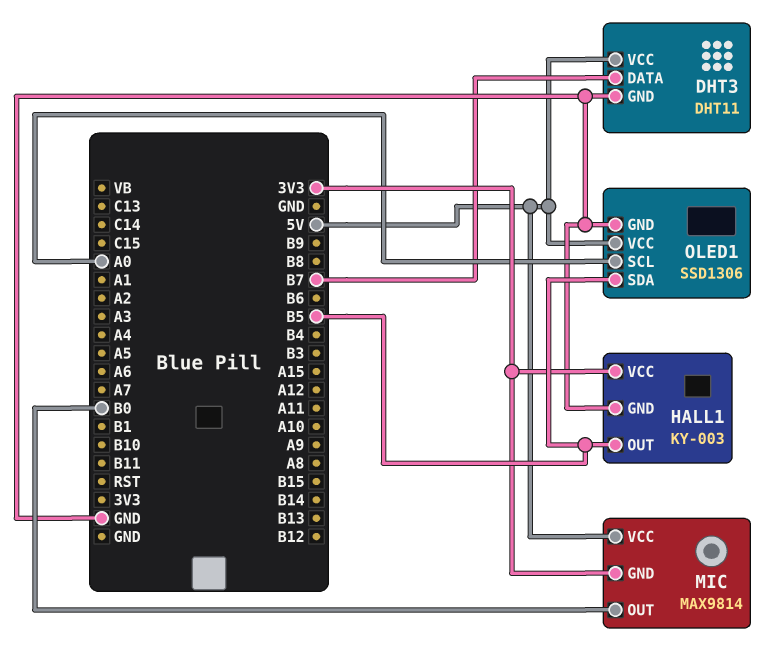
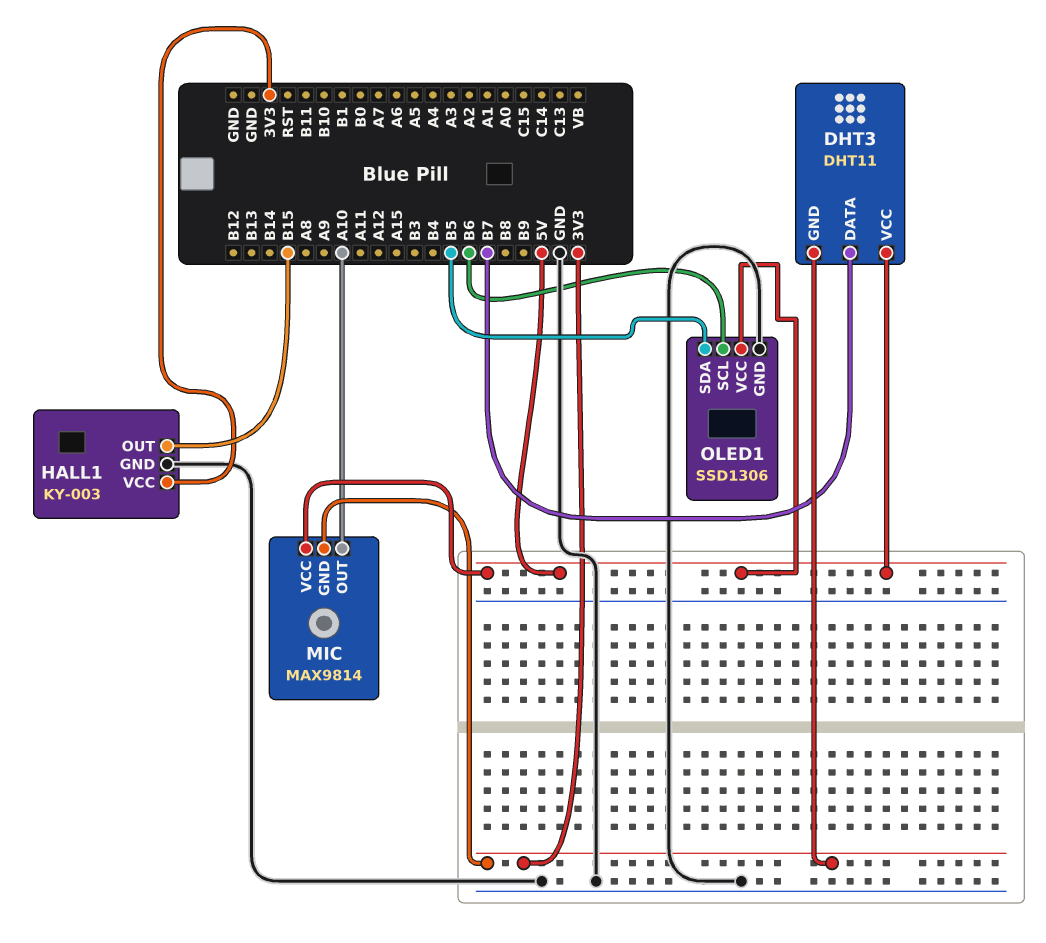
DHT3 pin GND: GND -> 3V3
HALL1 pin OUT: B5 -> B15
MIC pin OUT: B0 -> A10
OLED1 pin SCL: A0 -> B6

